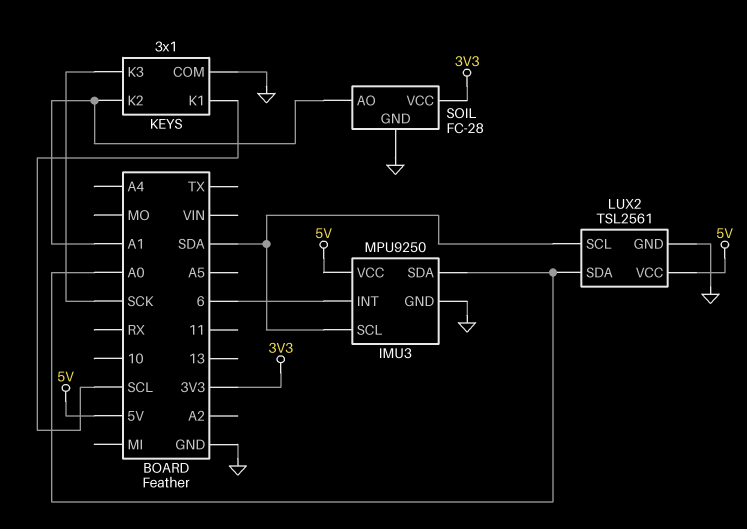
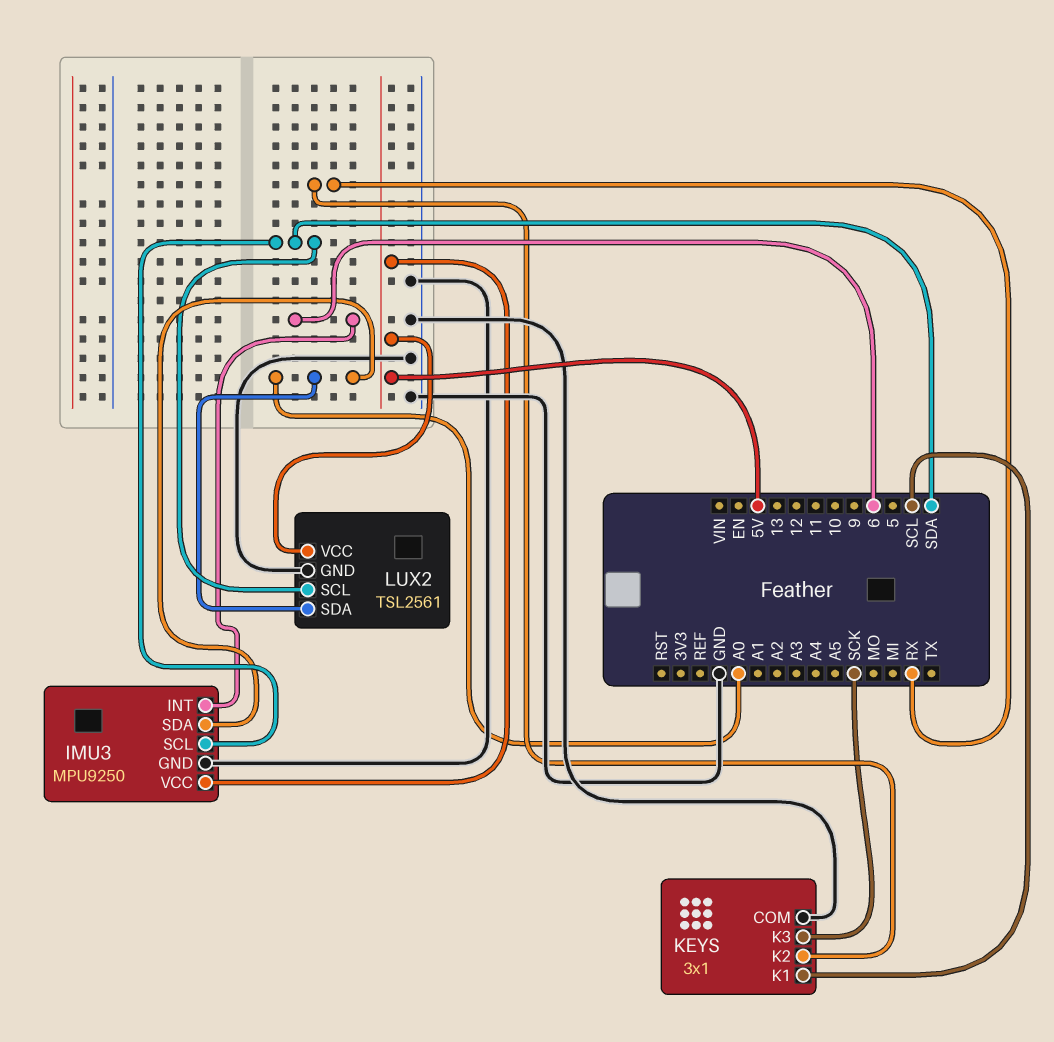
KEYS pin K2: A1 -> RX
SOIL: FC-28 -> none
SOIL pin AO: A1 -> none
SOIL pin GND: GND -> none
SOIL pin VCC: 3V3 -> none

